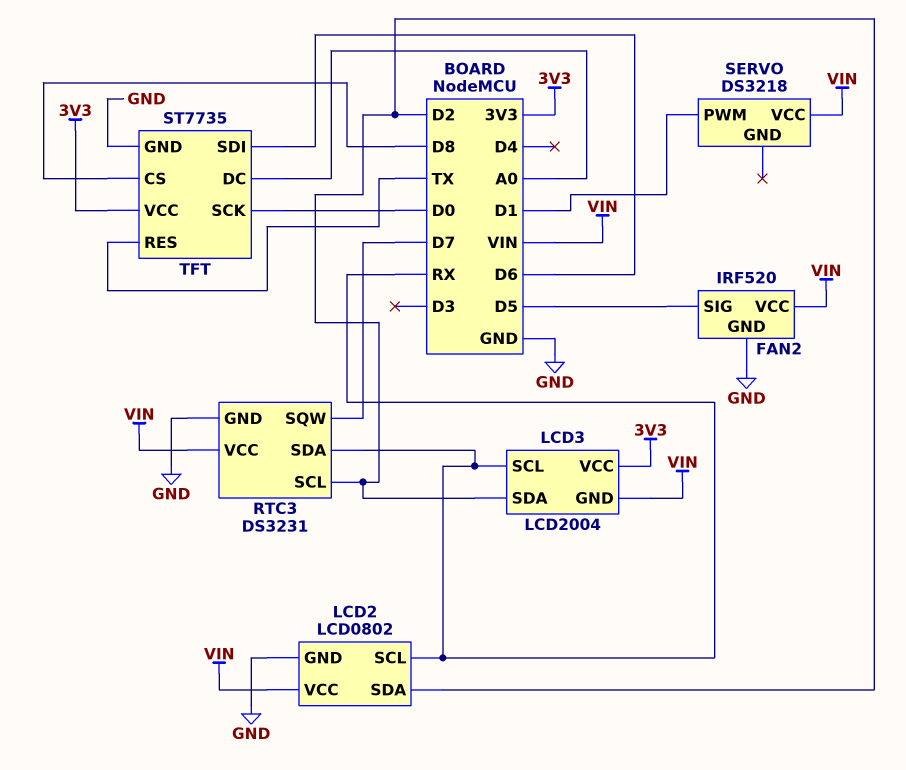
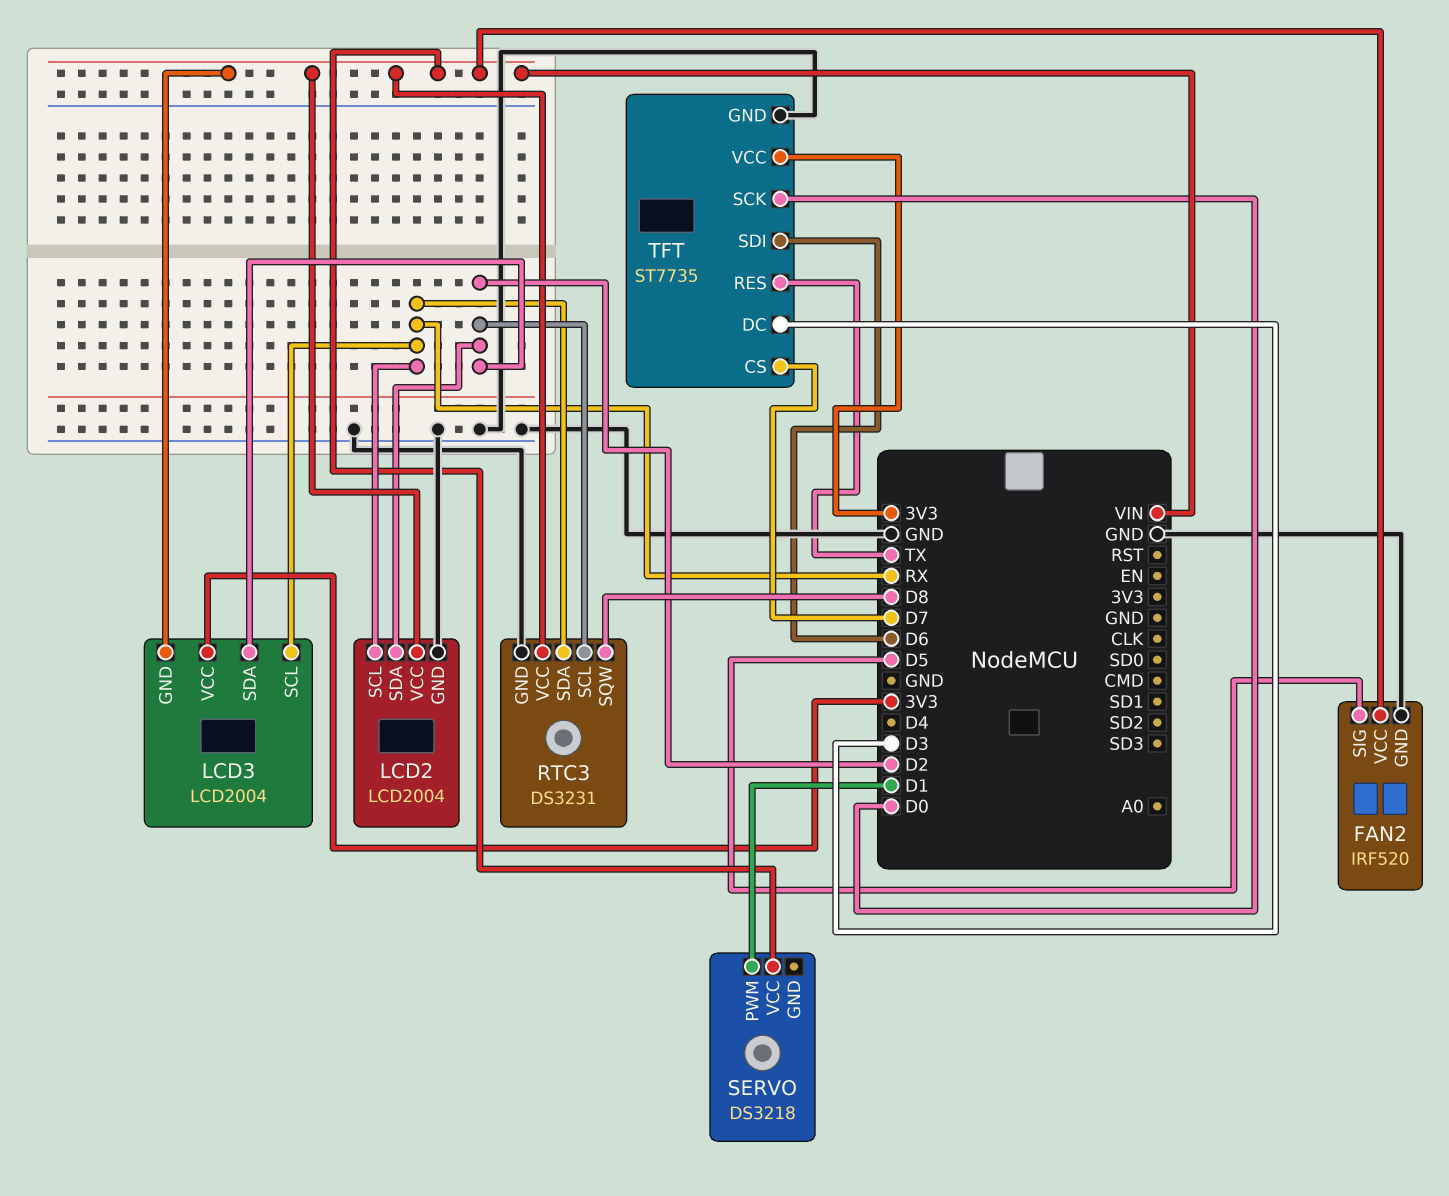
LCD2: LCD0802 -> LCD2004
RTC3 pin SQW: D7 -> D8
TFT pin CS: D8 -> D7
TFT pin DC: A0 -> D3

